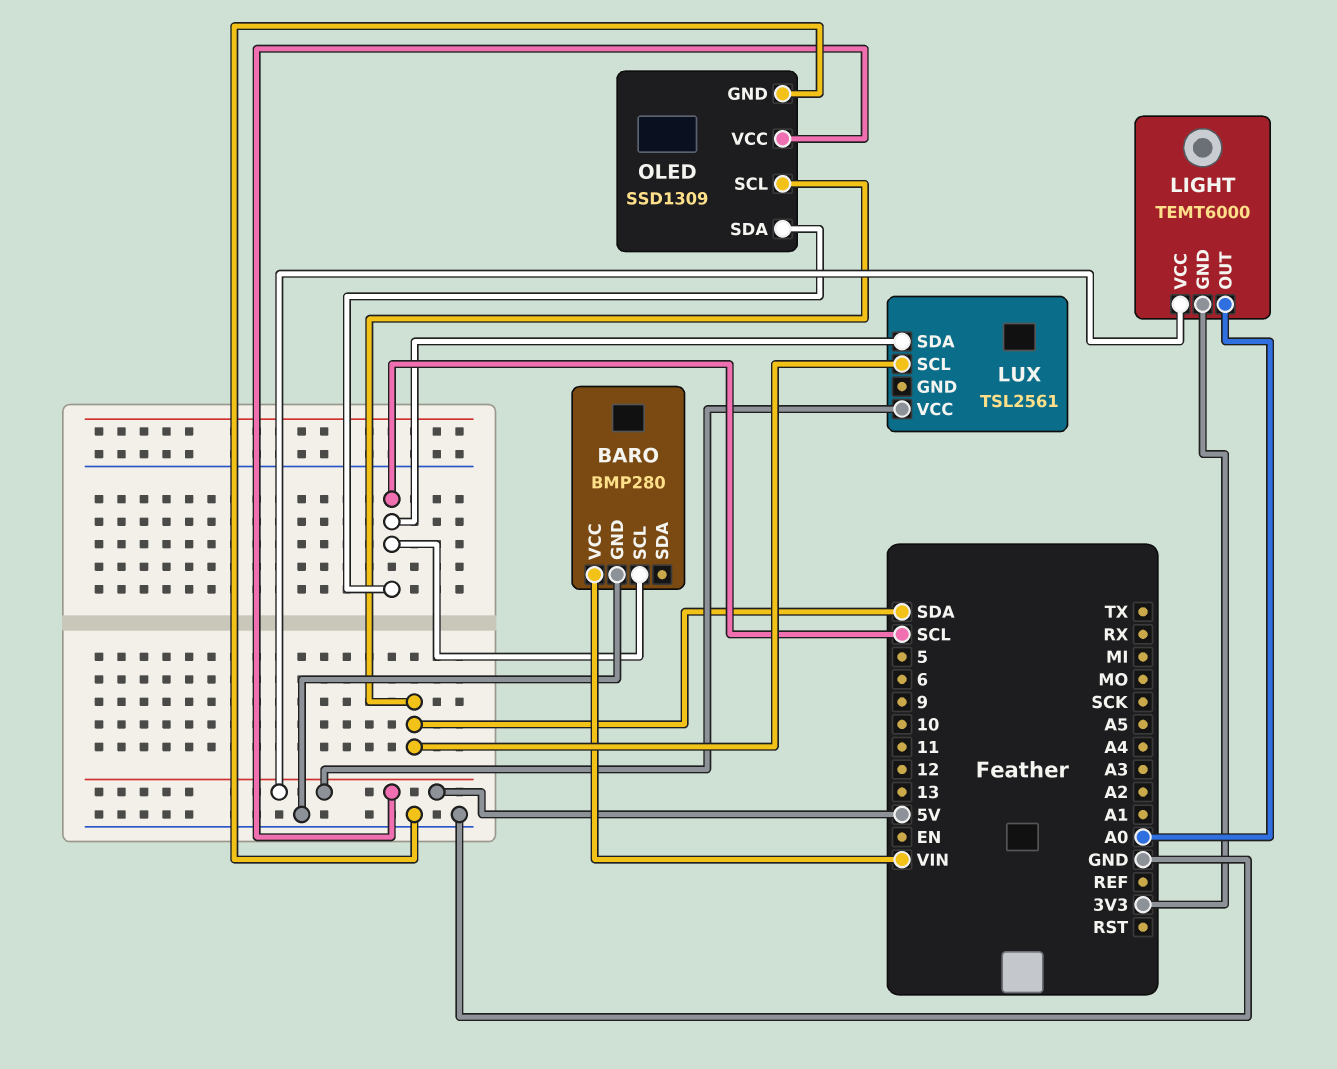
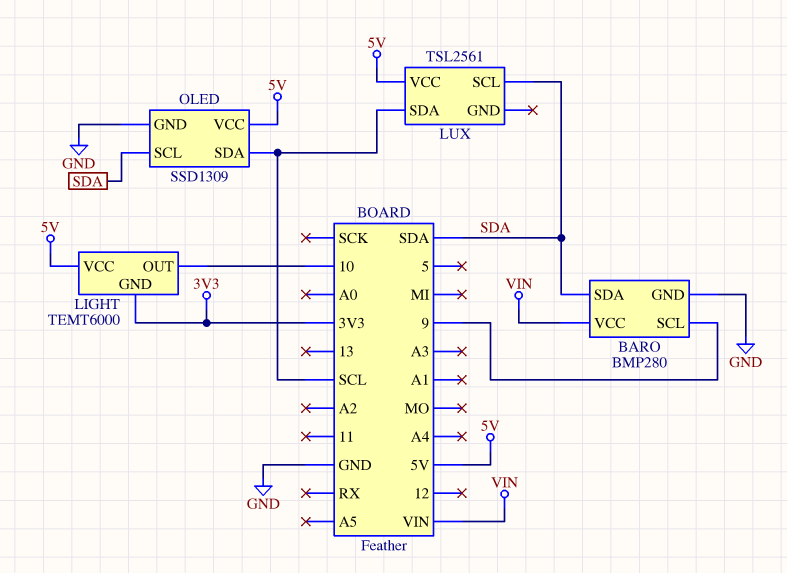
BARO pin SCL: SCL -> 9
BARO pin SDA: none -> SDA
LIGHT pin OUT: A0 -> 10

